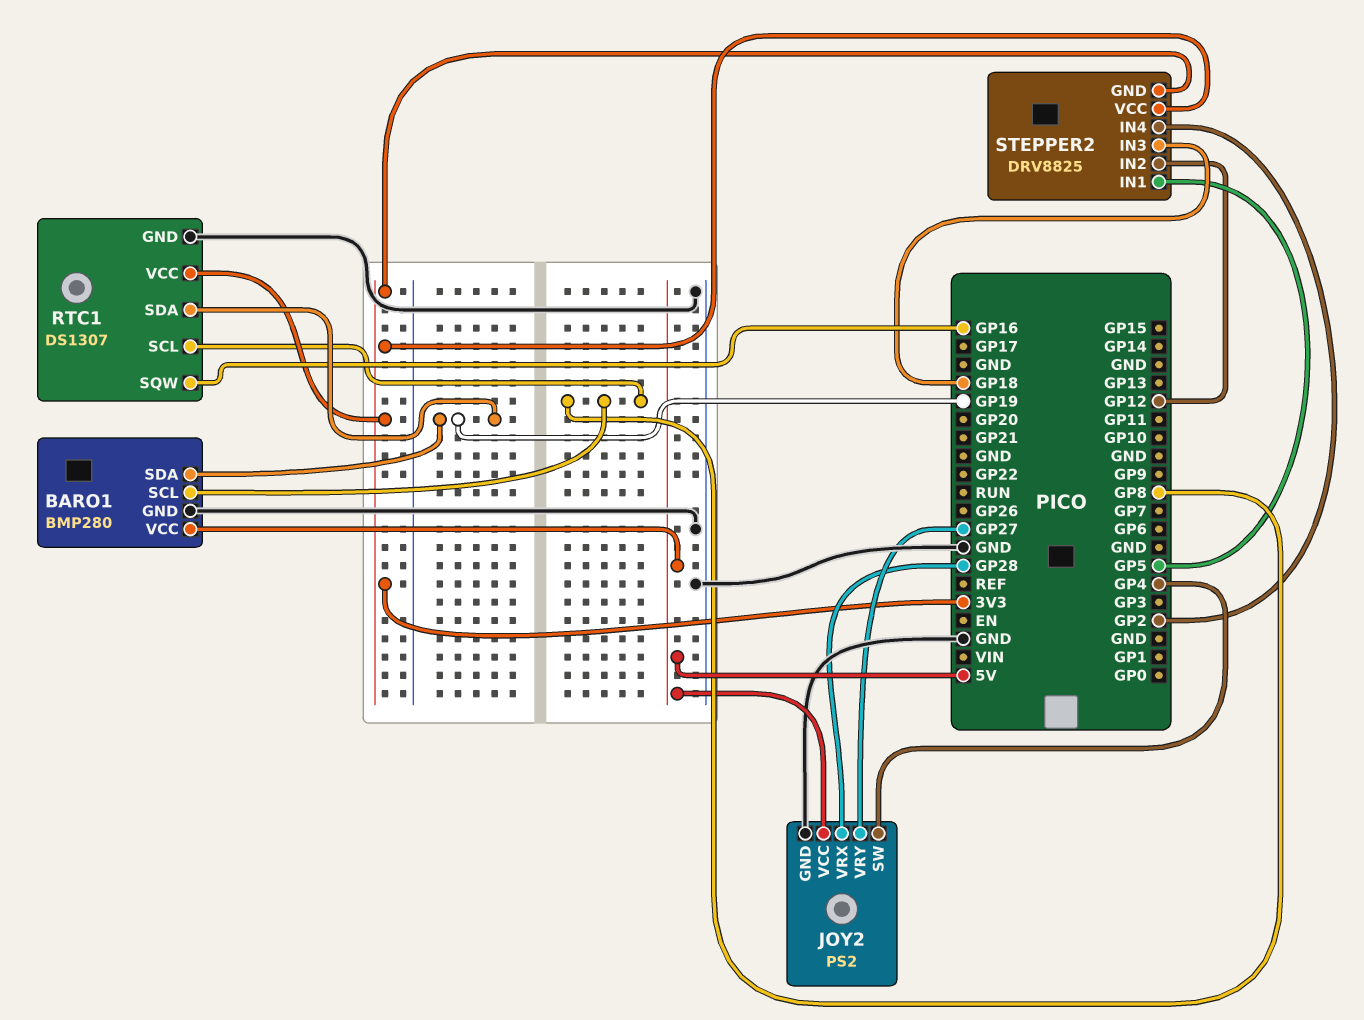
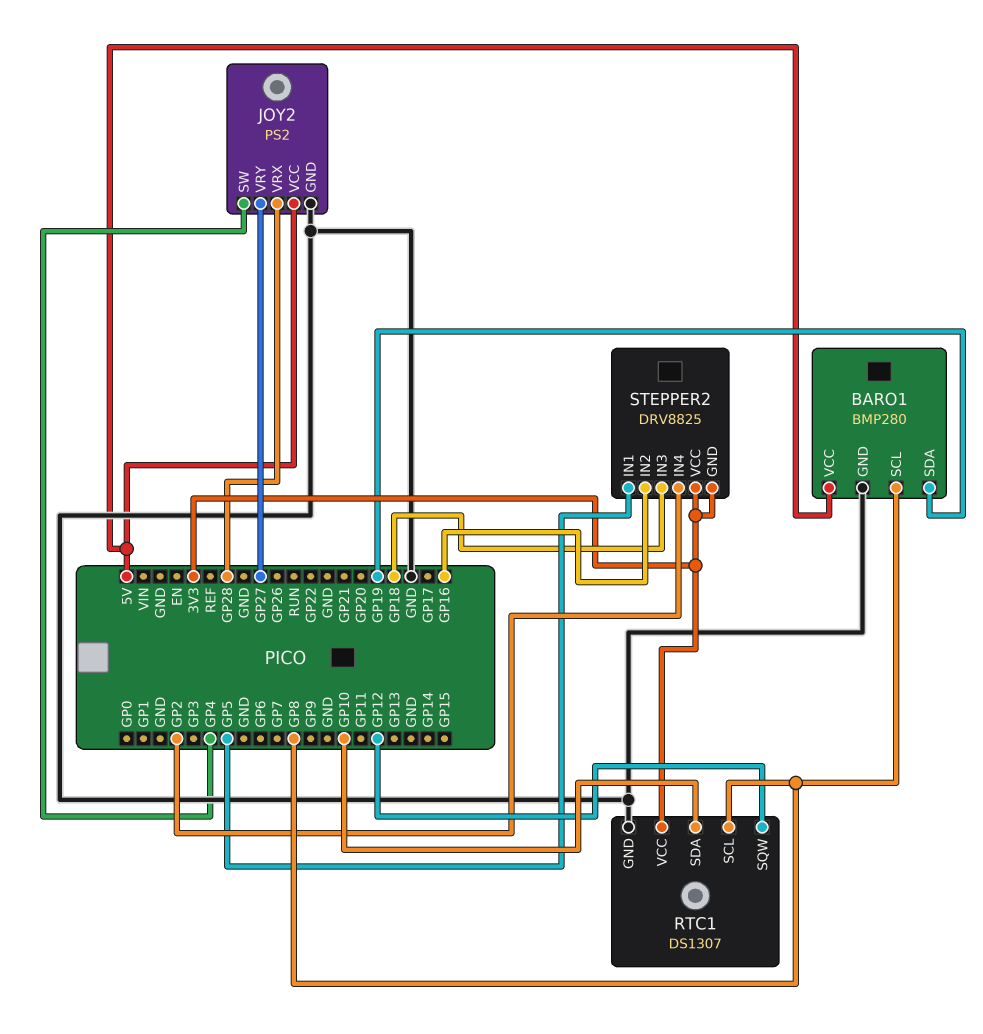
RTC1 pin SDA: GP19 -> GP10
RTC1 pin SQW: GP16 -> GP12
STEPPER2 pin IN2: GP12 -> GP16

